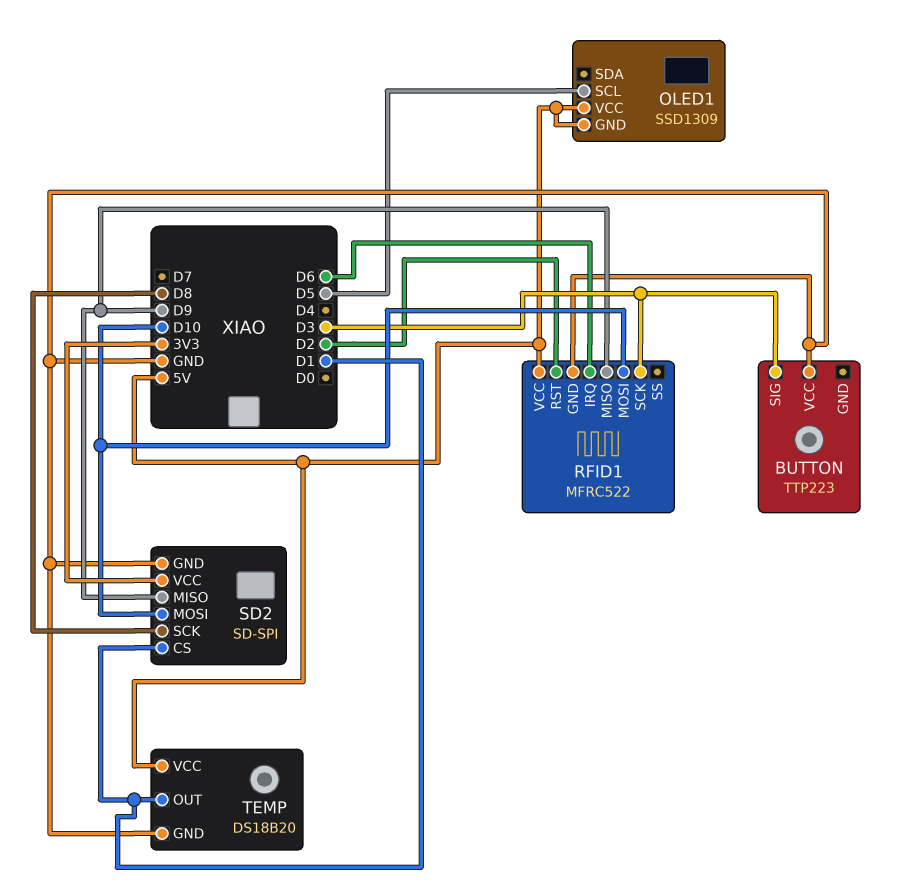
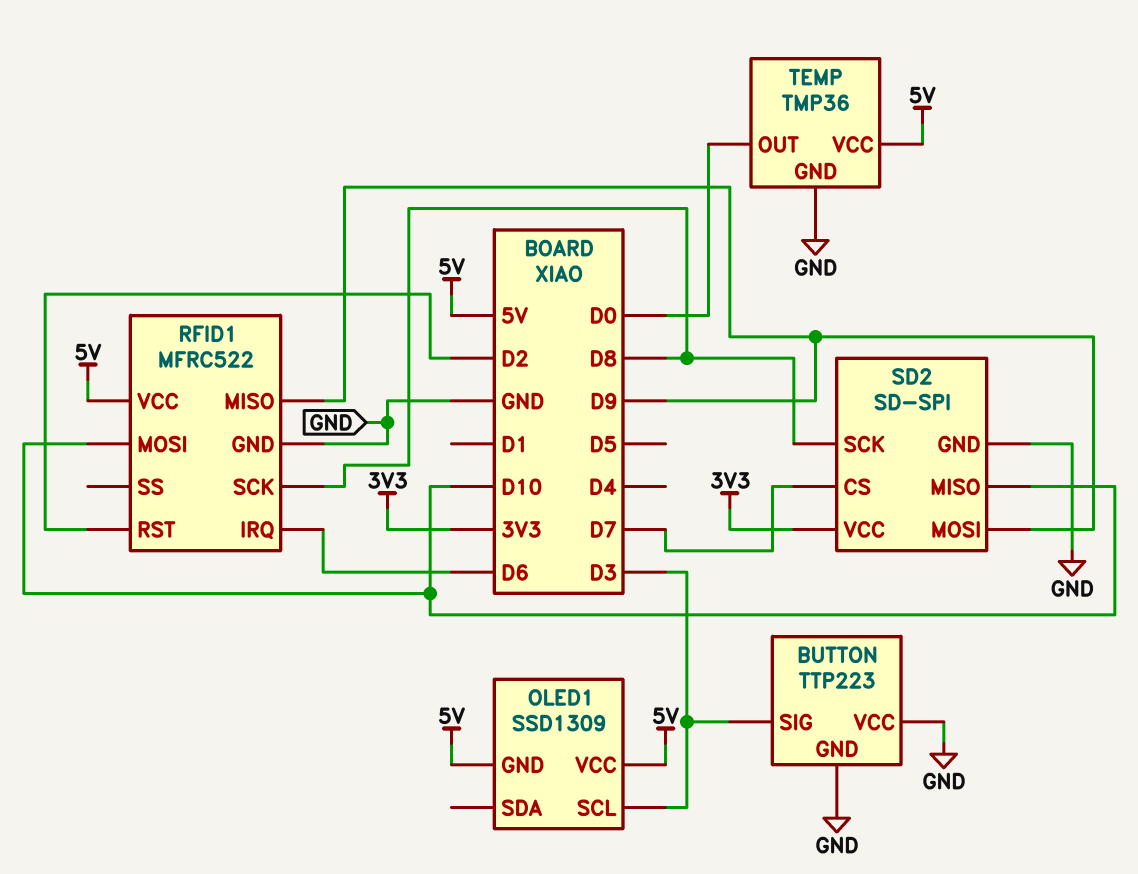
BUTTON pin GND: none -> GND
OLED1 pin SCL: D5 -> D3
RFID1 pin SCK: D3 -> D8
SD2 pin CS: D1 -> D7
SD2 pin MISO: D9 -> D10
SD2 pin MOSI: D10 -> D9
TEMP: DS18B20 -> TMP36
TEMP pin OUT: D1 -> D0

